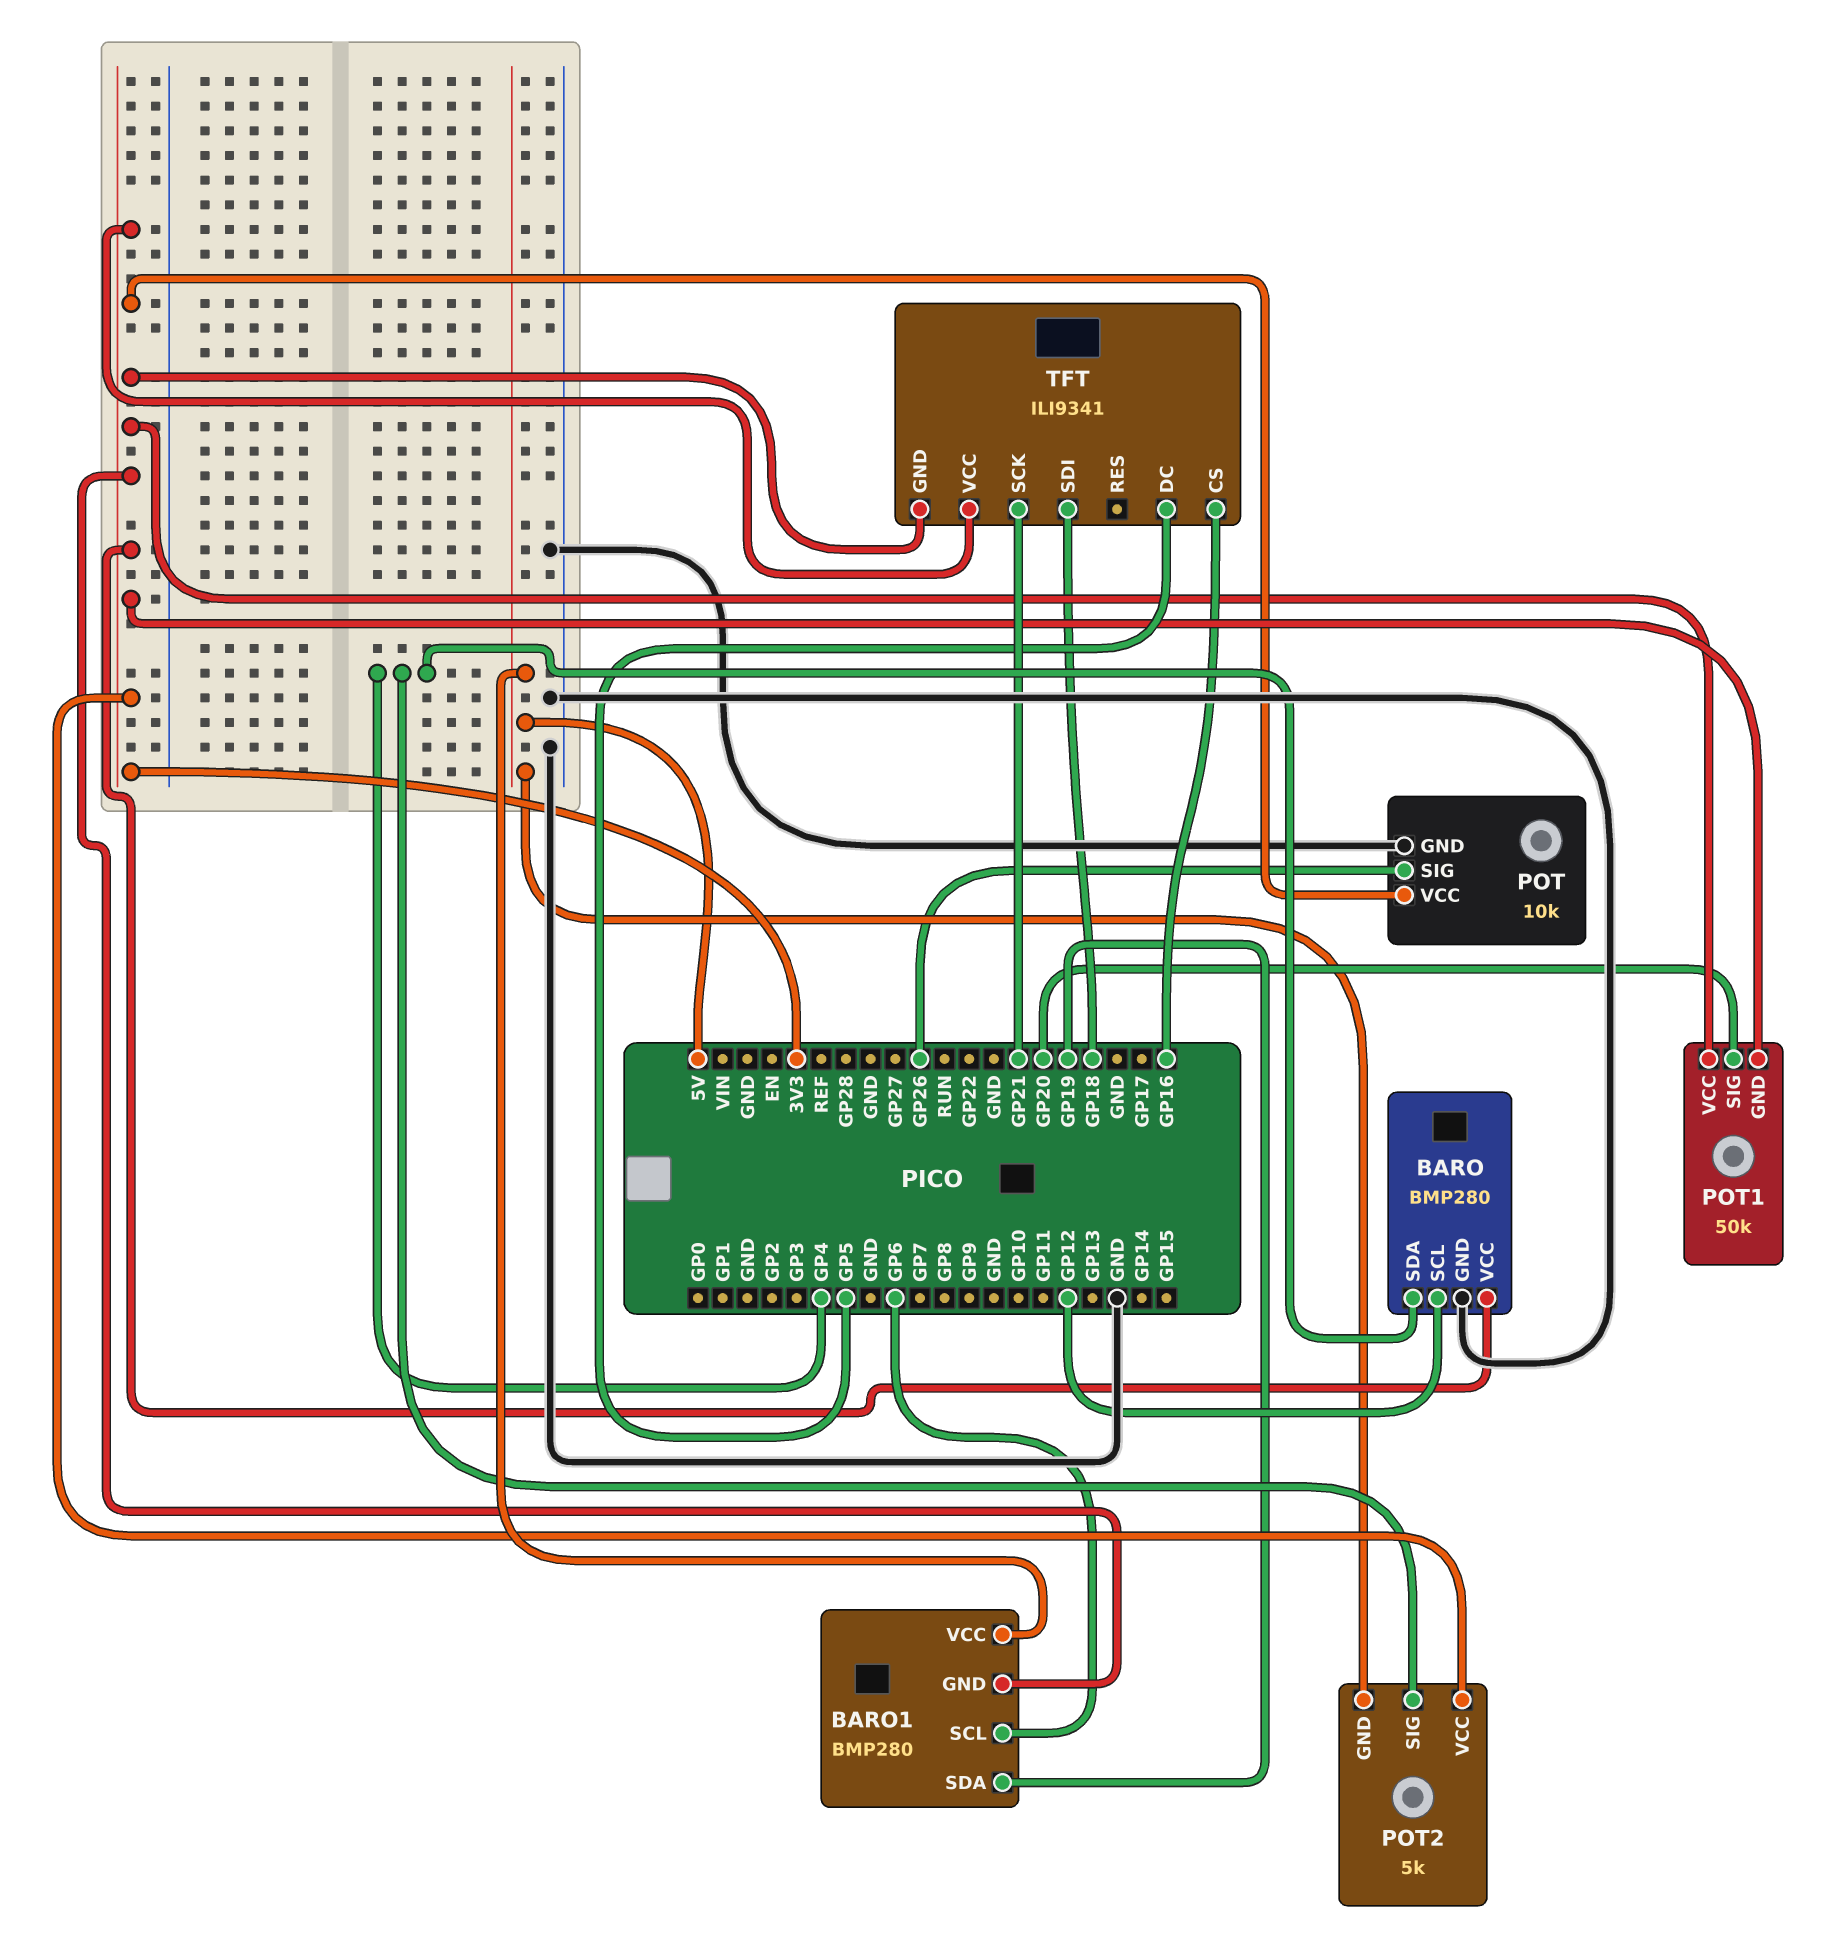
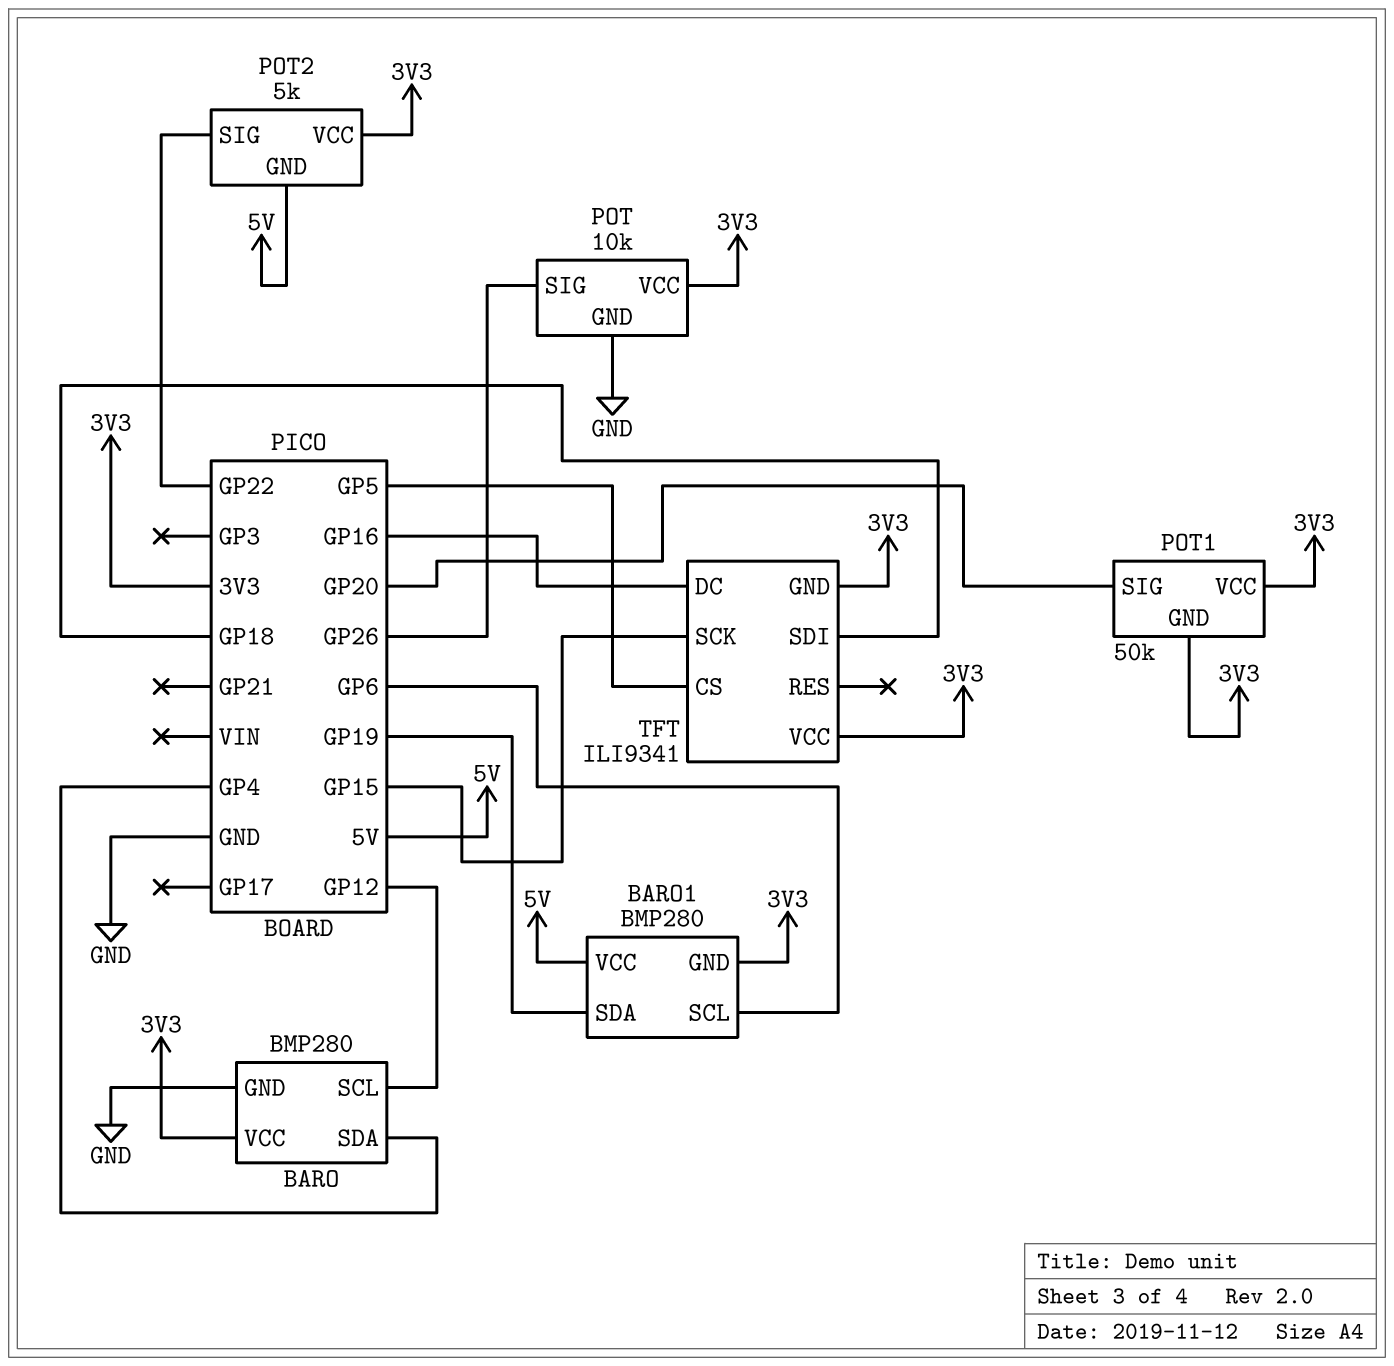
POT2 pin SIG: GP4 -> GP22
TFT pin CS: GP16 -> GP5
TFT pin DC: GP5 -> GP16
TFT pin SCK: GP21 -> GP15

